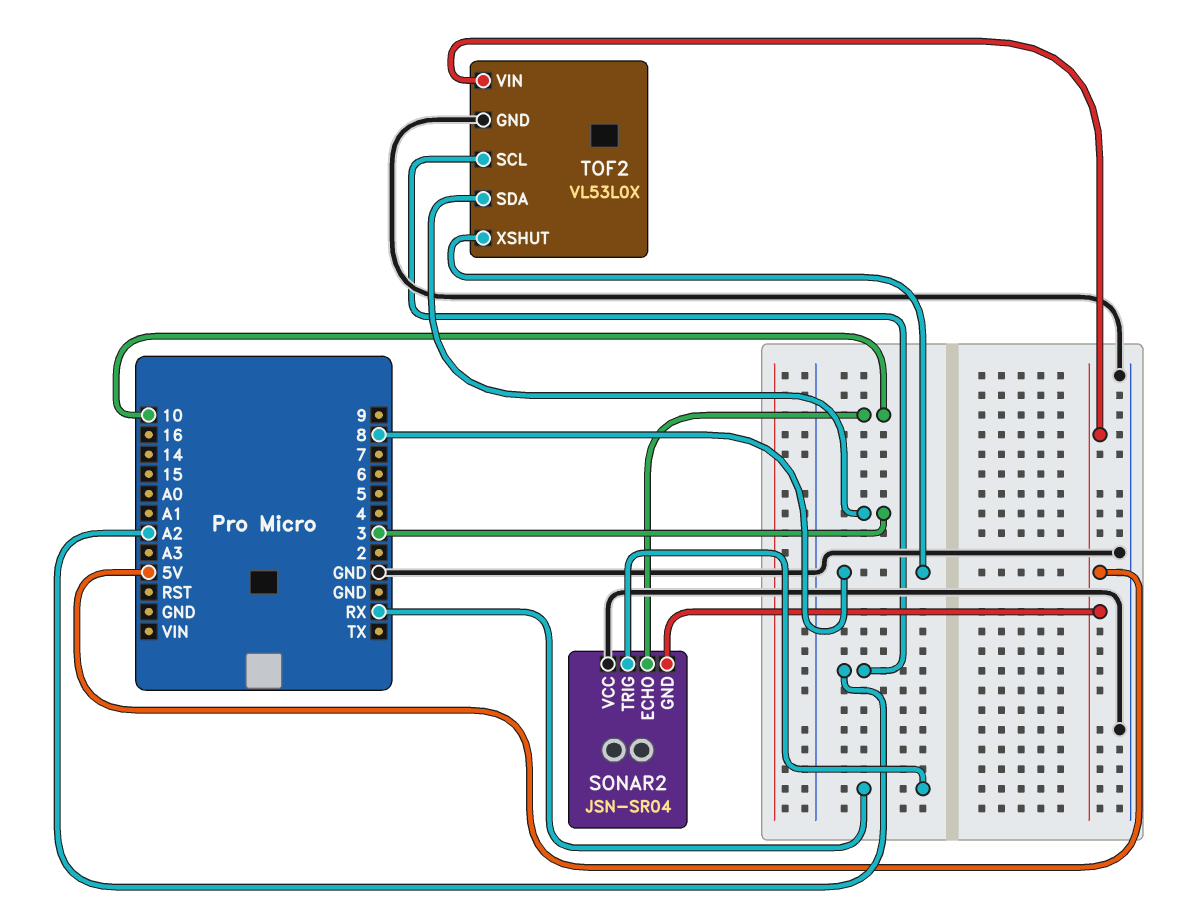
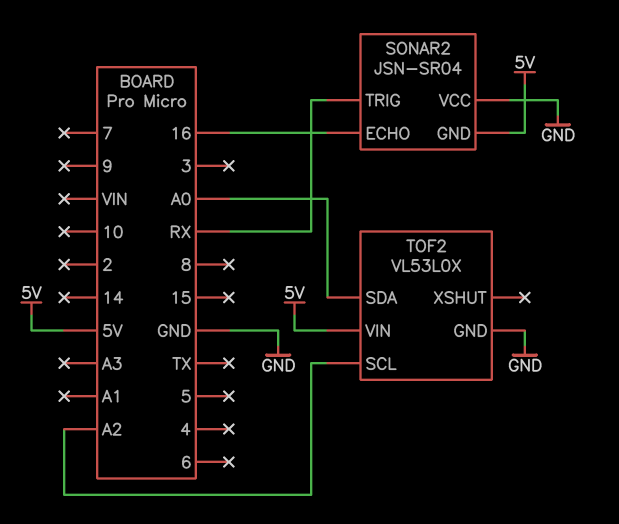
SONAR2 pin ECHO: 10 -> 16
TOF2 pin SDA: 3 -> A0
TOF2 pin XSHUT: 8 -> none

